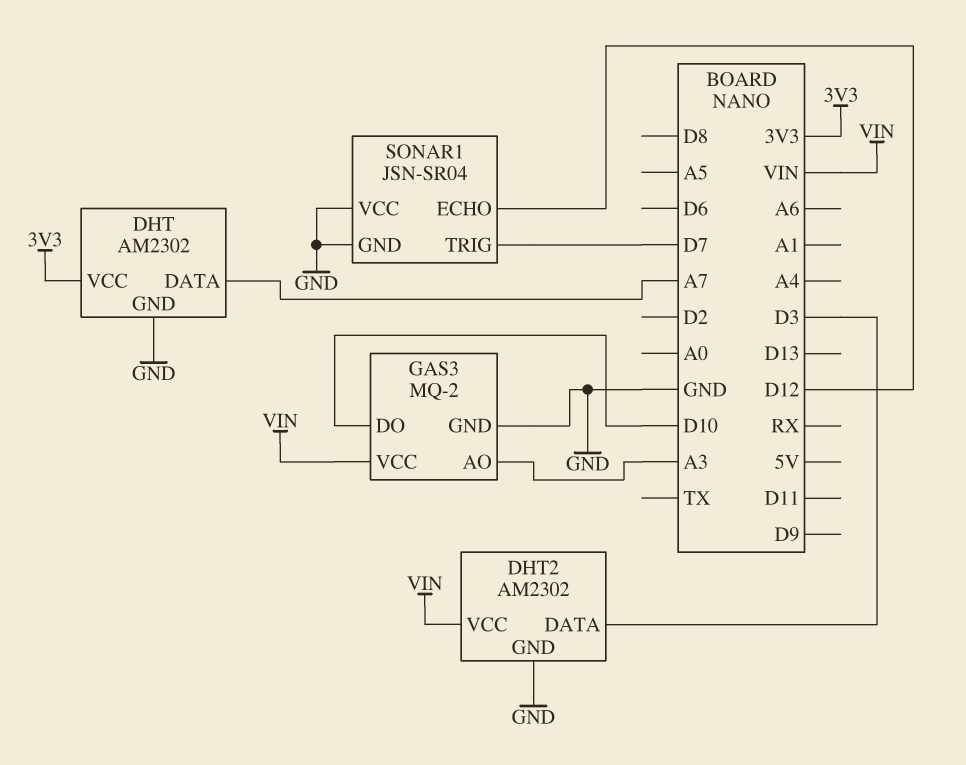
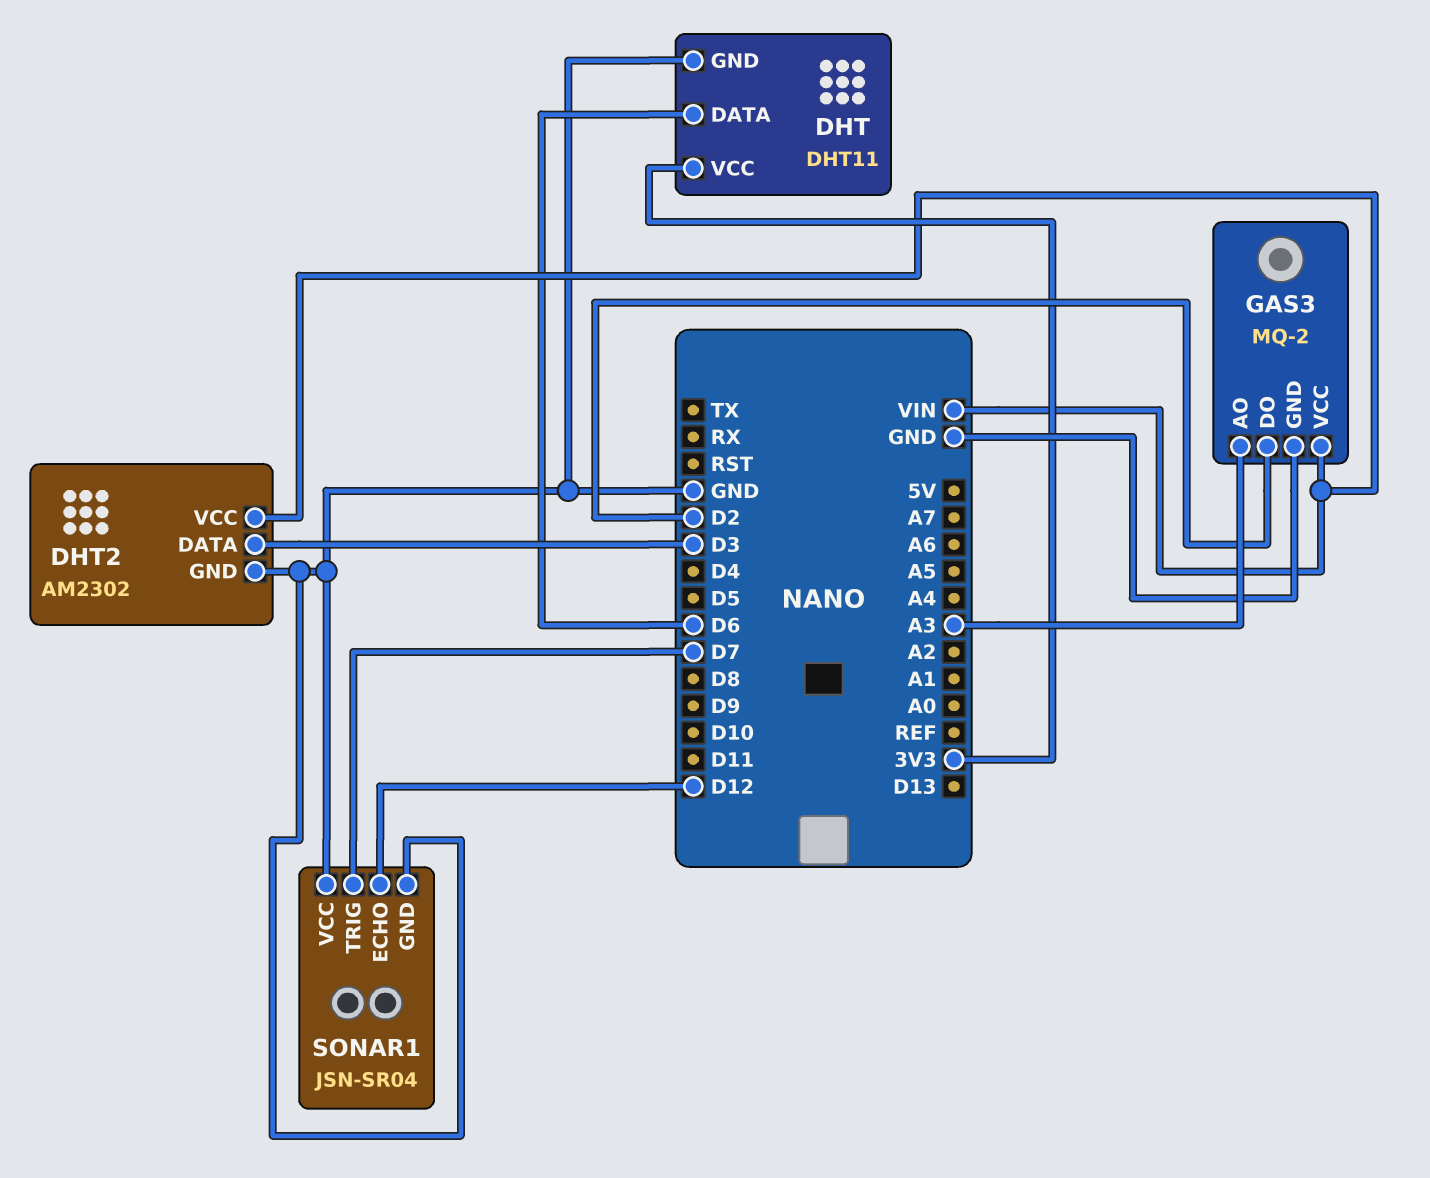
DHT: AM2302 -> DHT11
DHT pin DATA: A7 -> D6
GAS3 pin DO: D10 -> D2

